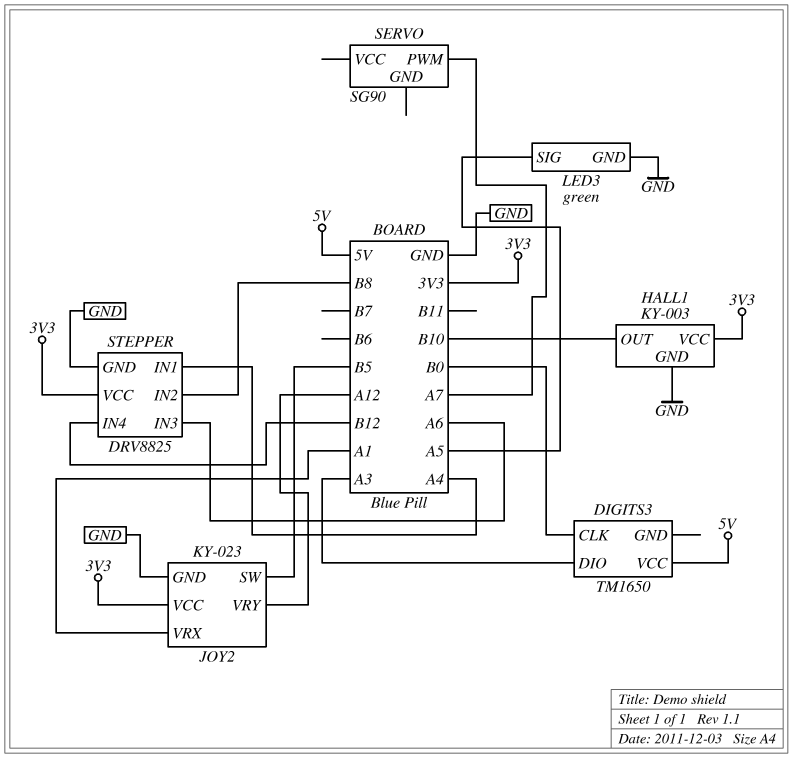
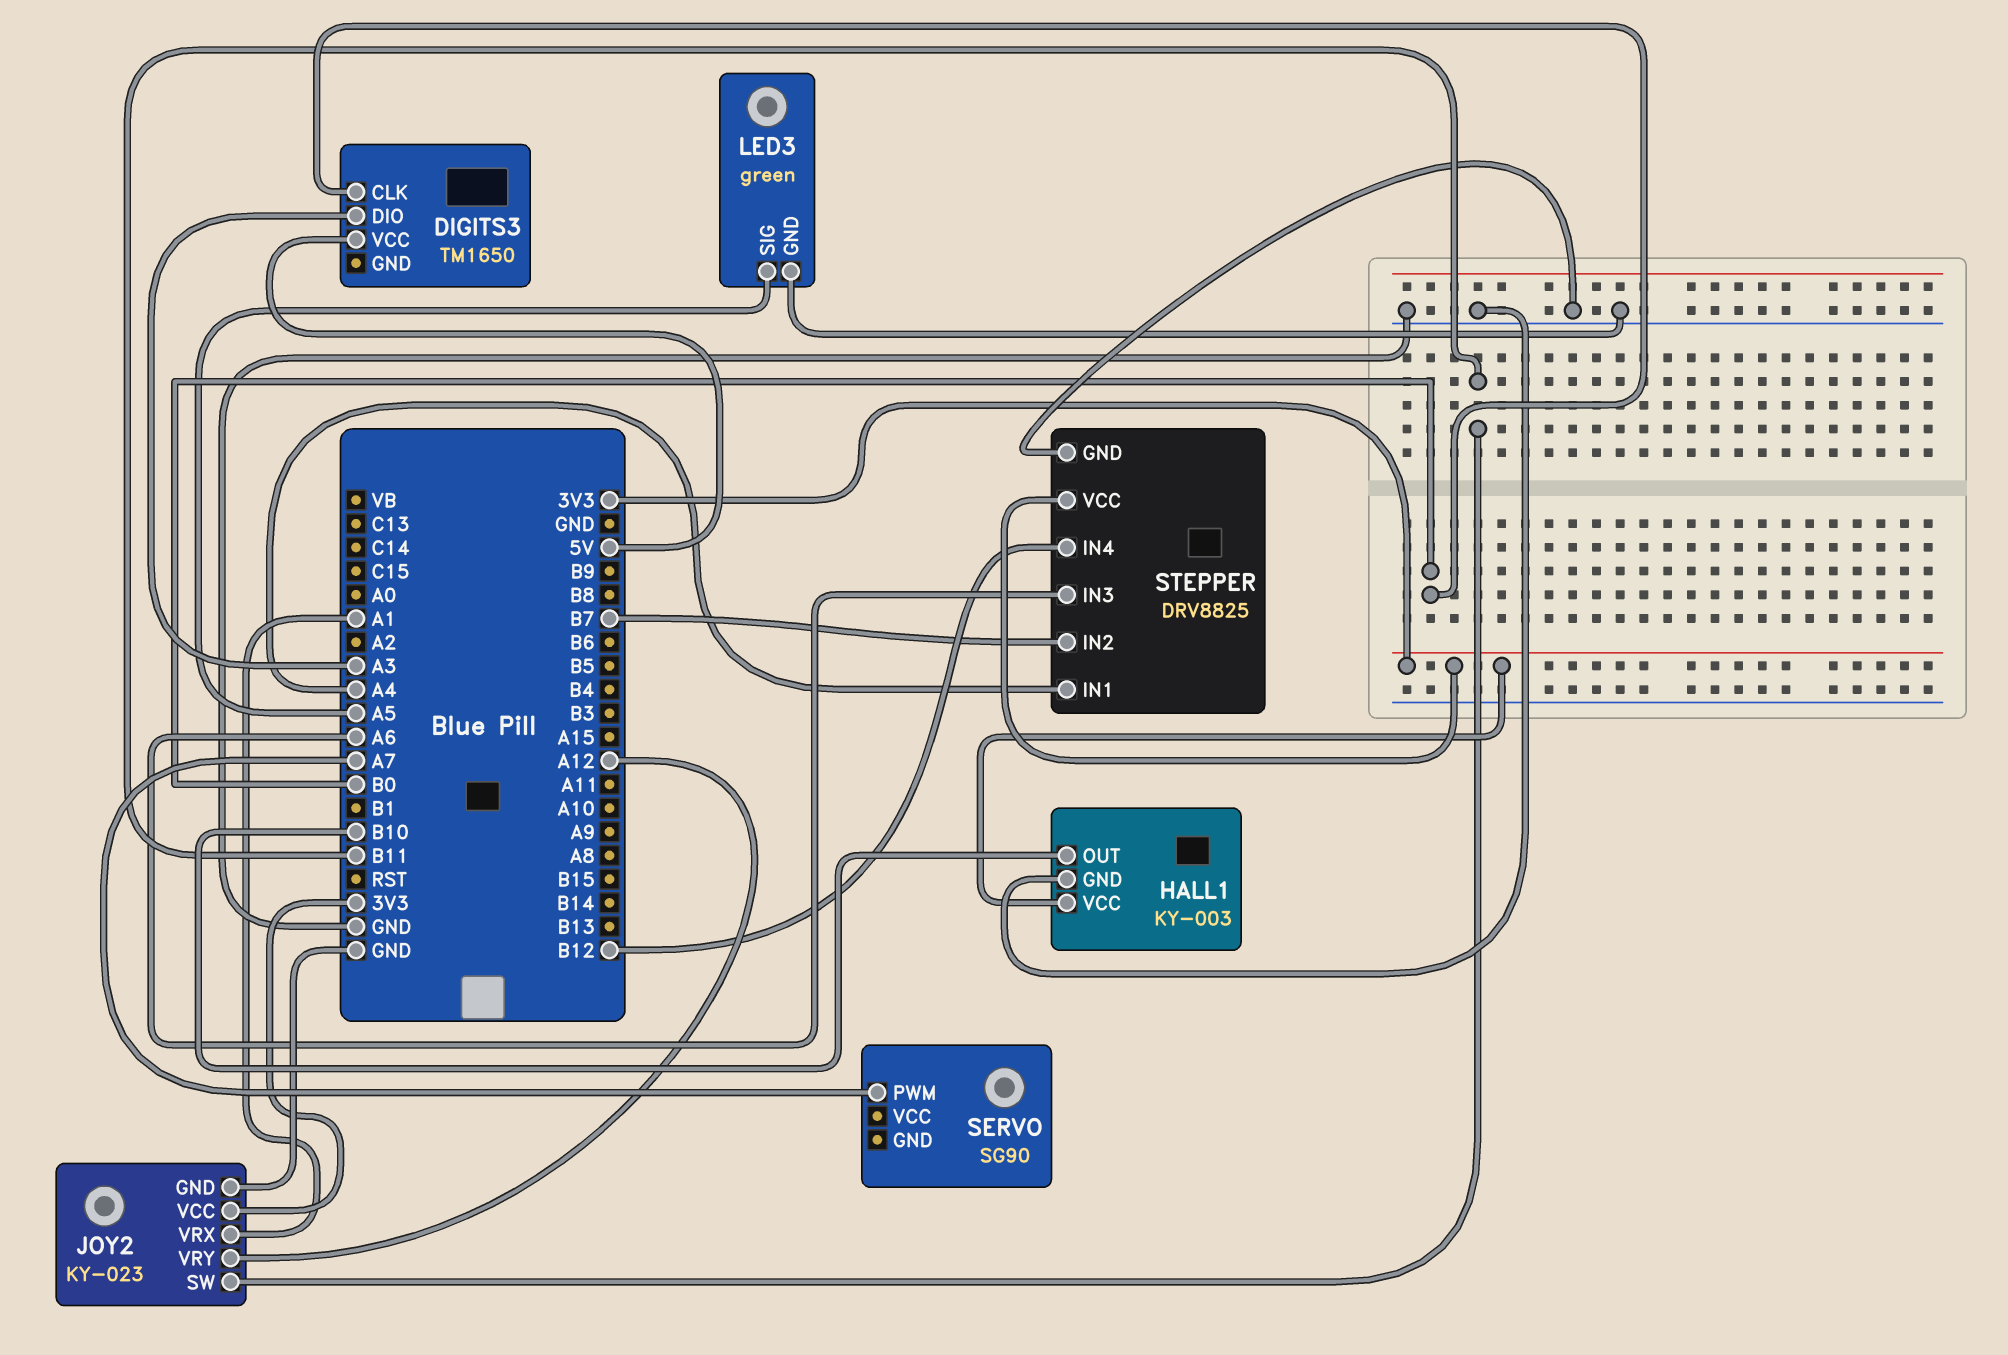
JOY2 pin SW: B5 -> B11
STEPPER pin IN2: B8 -> B7

